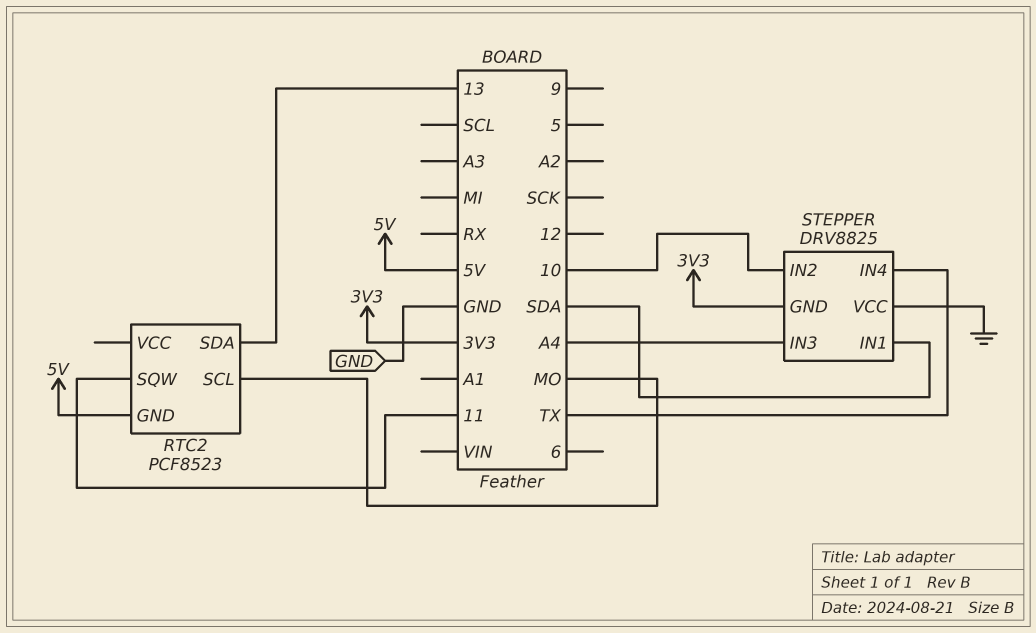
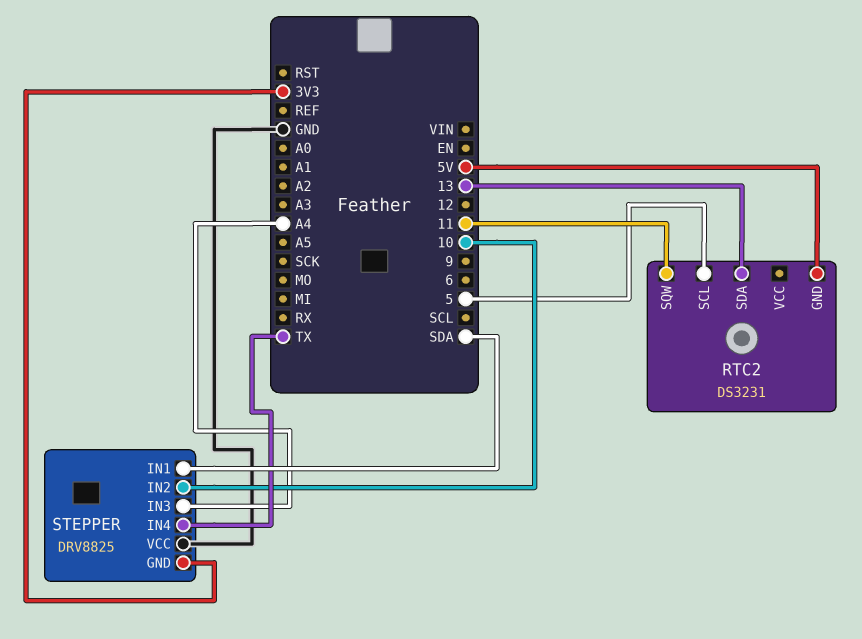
RTC2: PCF8523 -> DS3231
RTC2 pin SCL: MO -> 5

